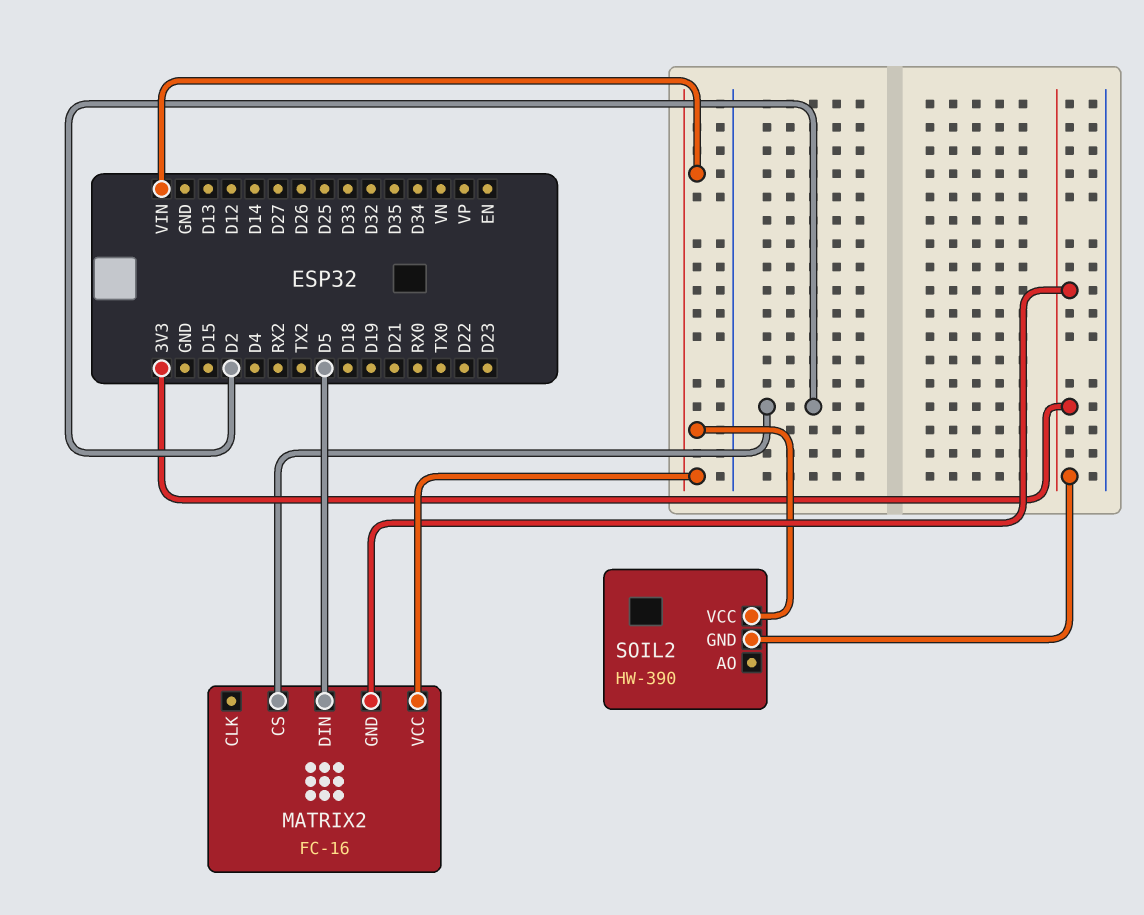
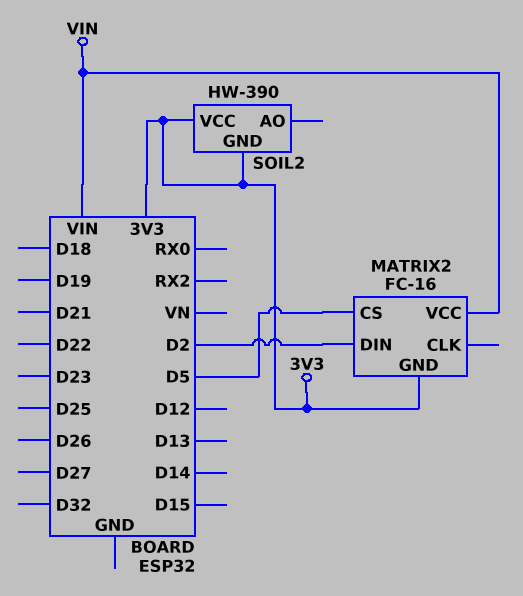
MATRIX2 pin CS: D2 -> D5
MATRIX2 pin DIN: D5 -> D2
SOIL2 pin VCC: VIN -> 3V3

